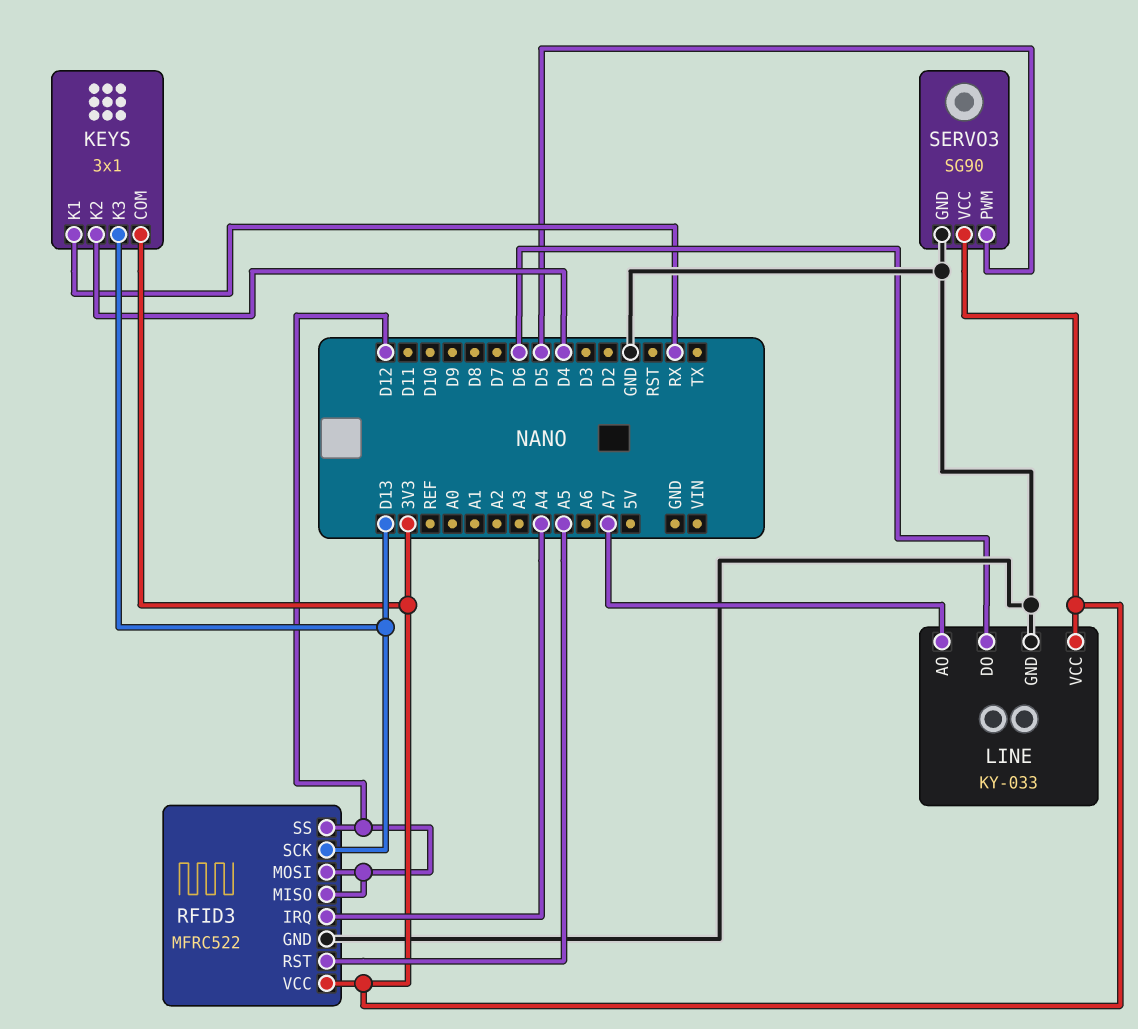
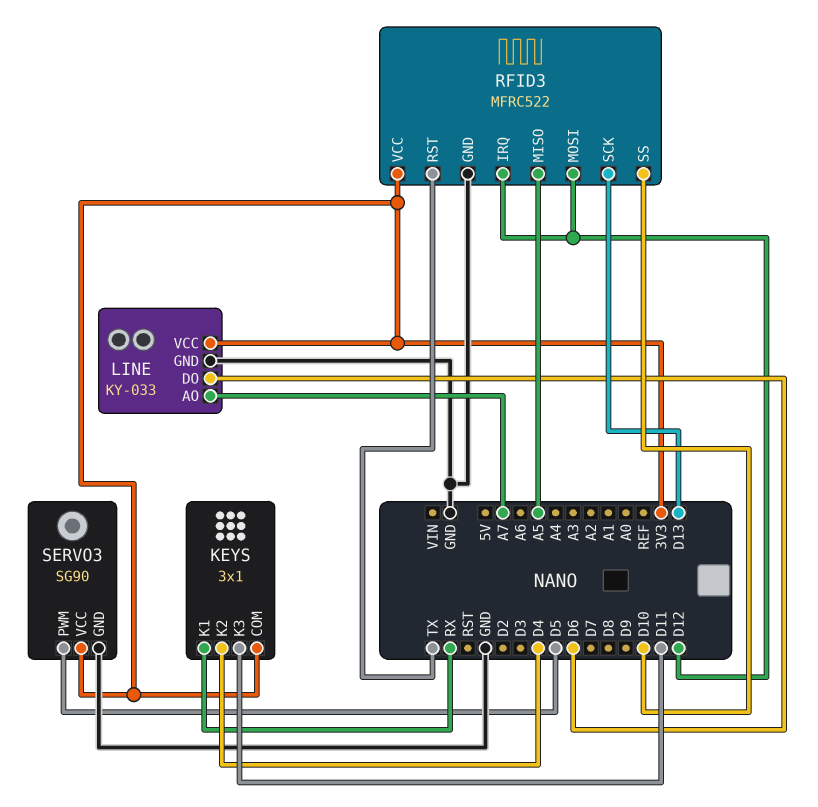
KEYS pin K3: D13 -> D11
RFID3 pin IRQ: A4 -> D12
RFID3 pin MISO: D12 -> A5
RFID3 pin RST: A5 -> TX
RFID3 pin SS: D12 -> D10

